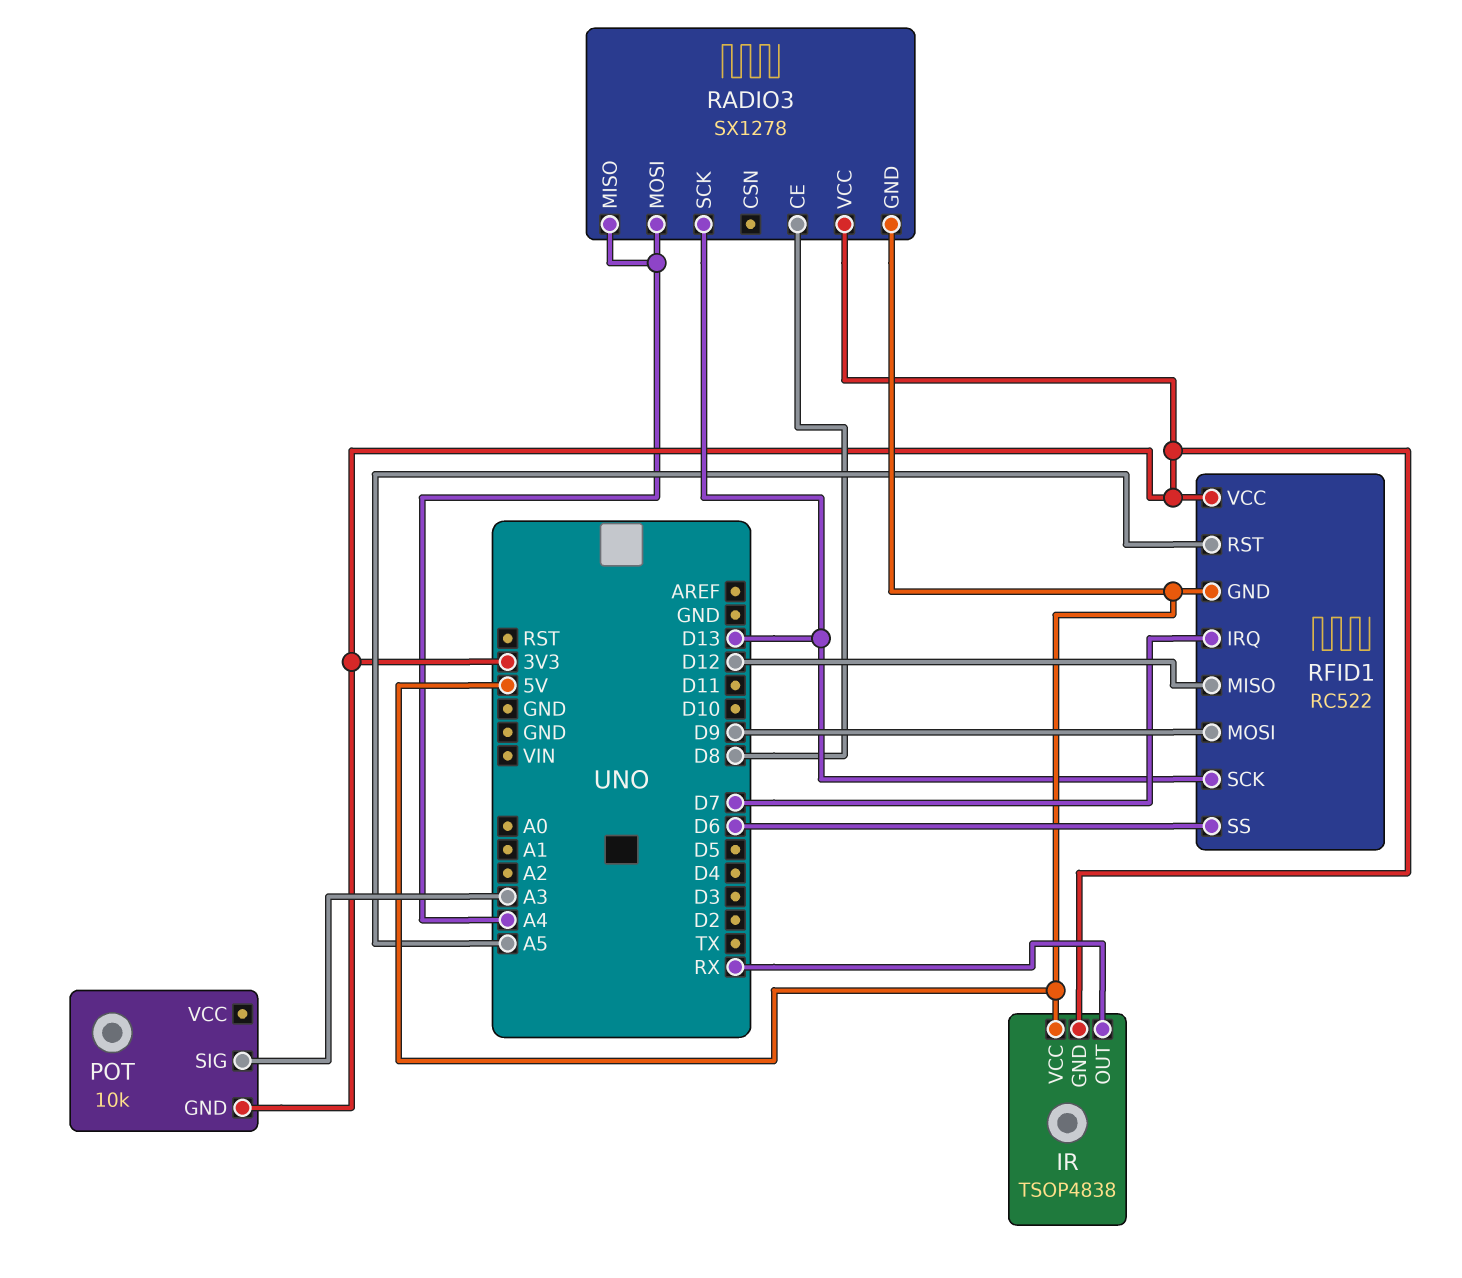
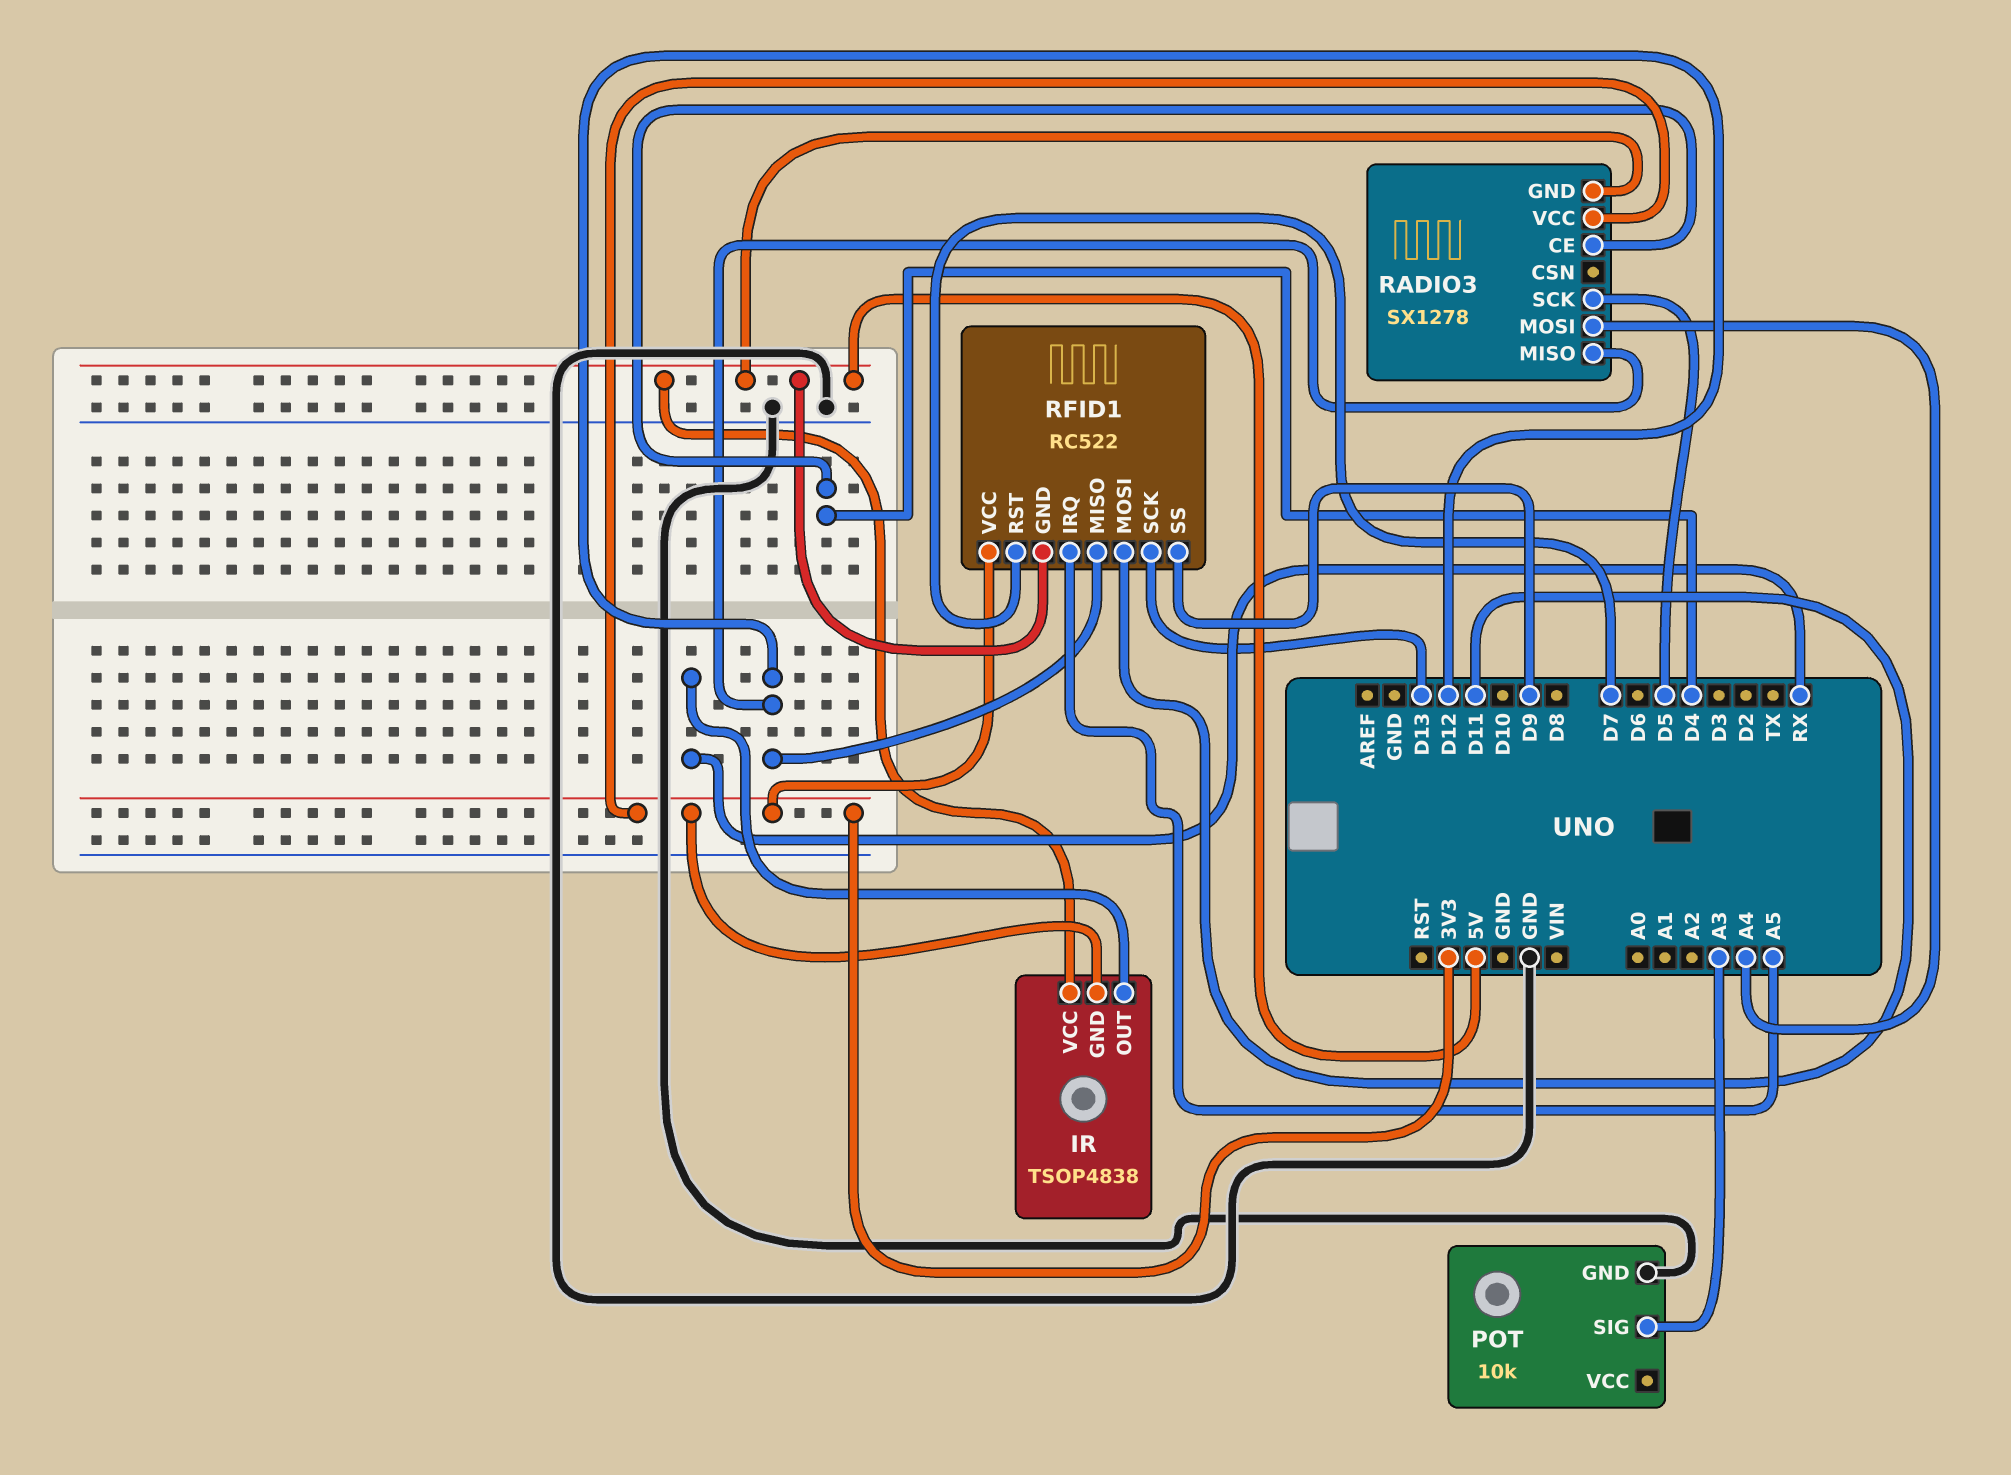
POT pin GND: 3V3 -> GND
RADIO3 pin CE: D8 -> D4
RADIO3 pin MISO: A4 -> D12
RADIO3 pin SCK: D13 -> D5
RFID1 pin IRQ: D7 -> A5
RFID1 pin MOSI: D9 -> D11
RFID1 pin RST: A5 -> D7
RFID1 pin SS: D6 -> D9

